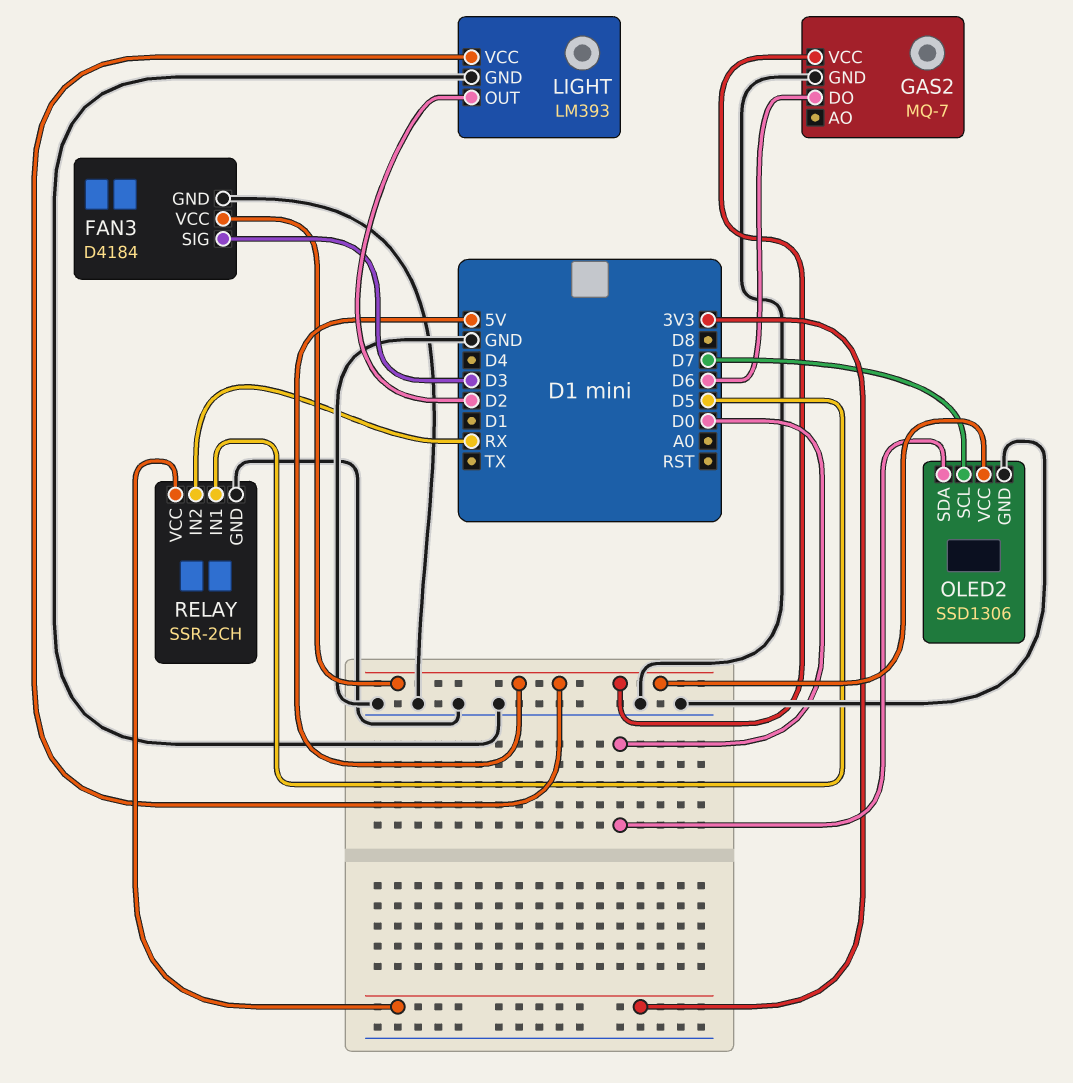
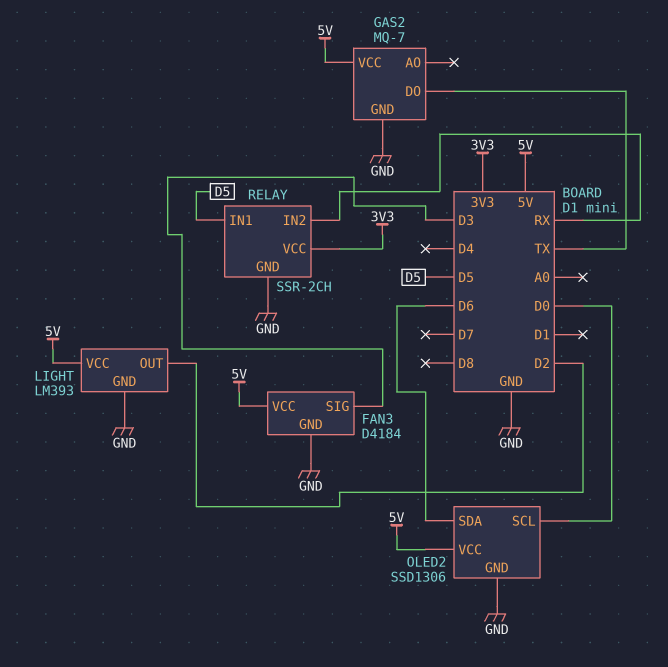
GAS2 pin DO: D6 -> TX
OLED2 pin SCL: D7 -> D0
OLED2 pin SDA: D0 -> D6

